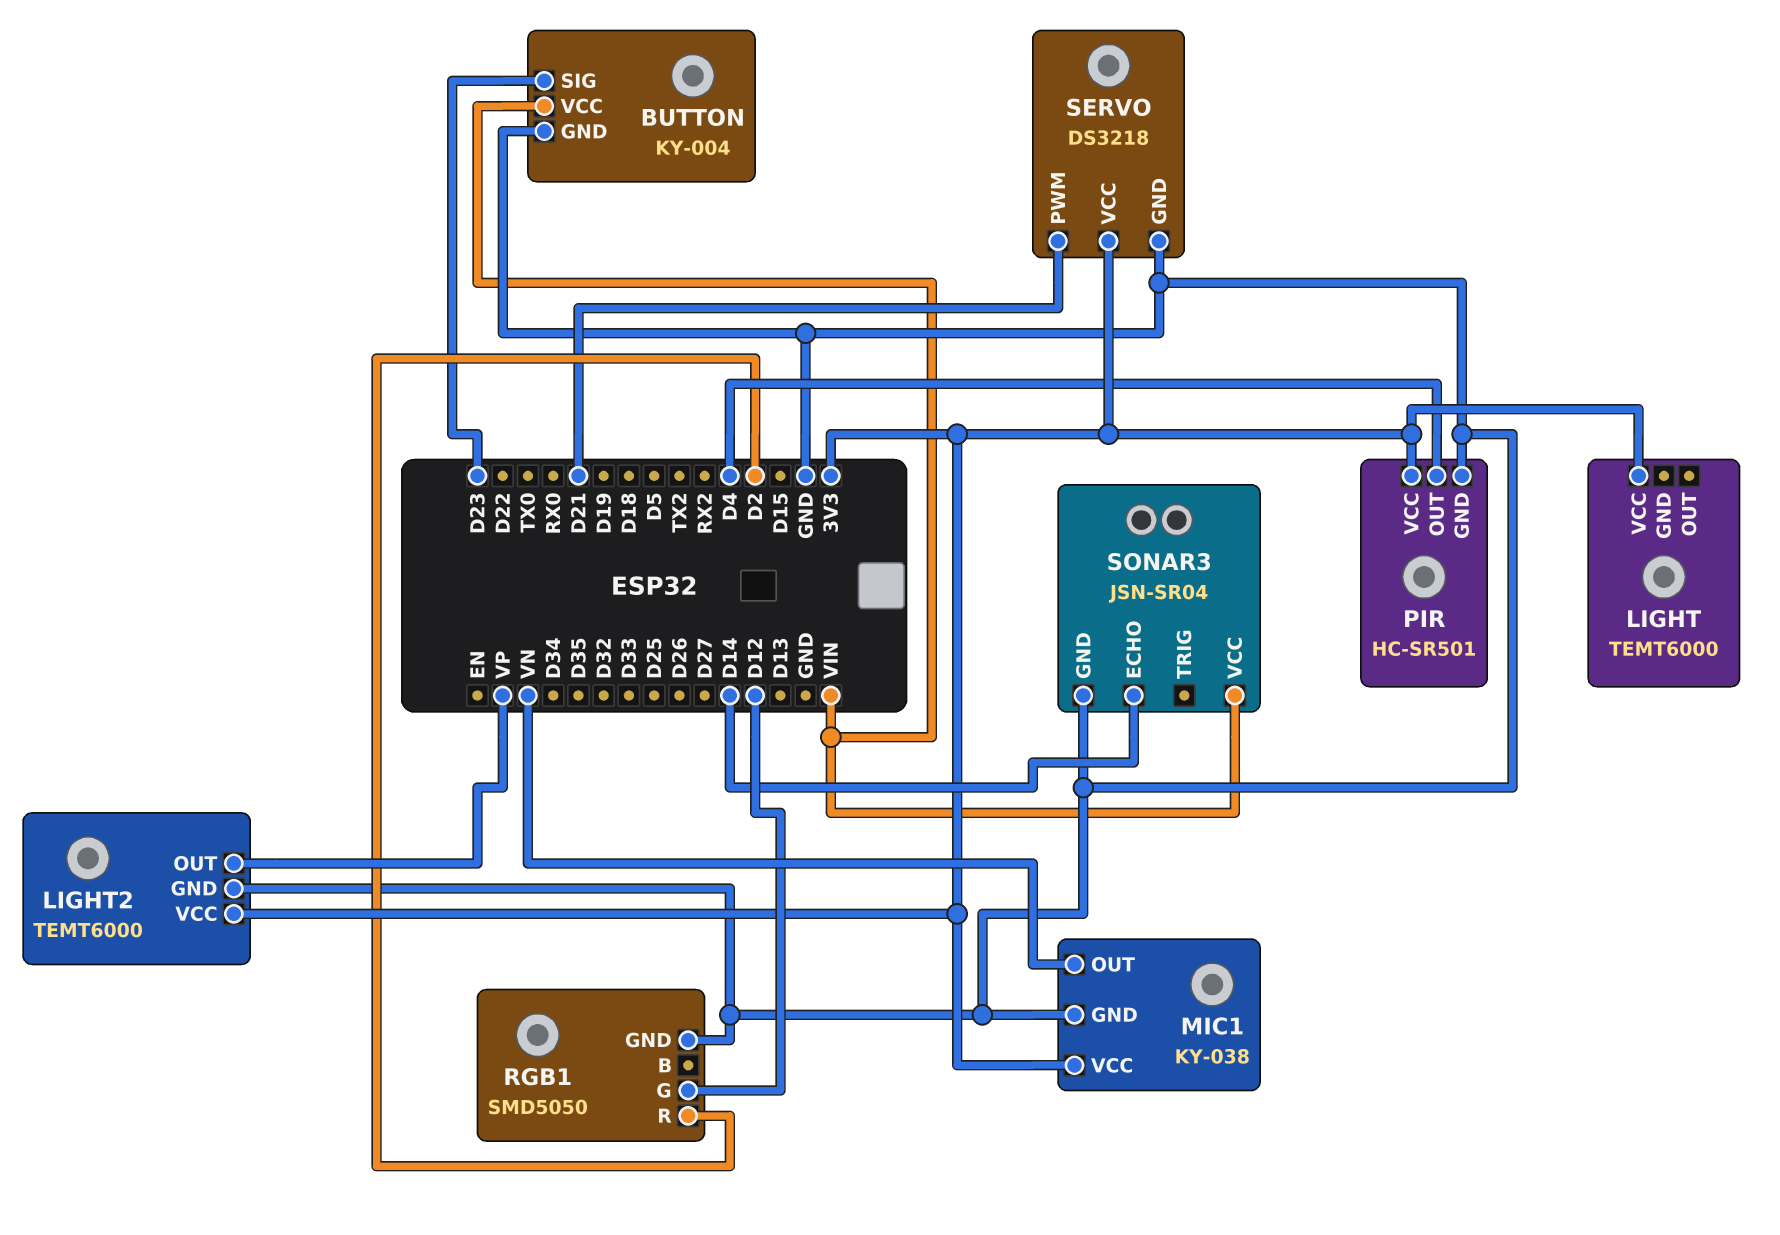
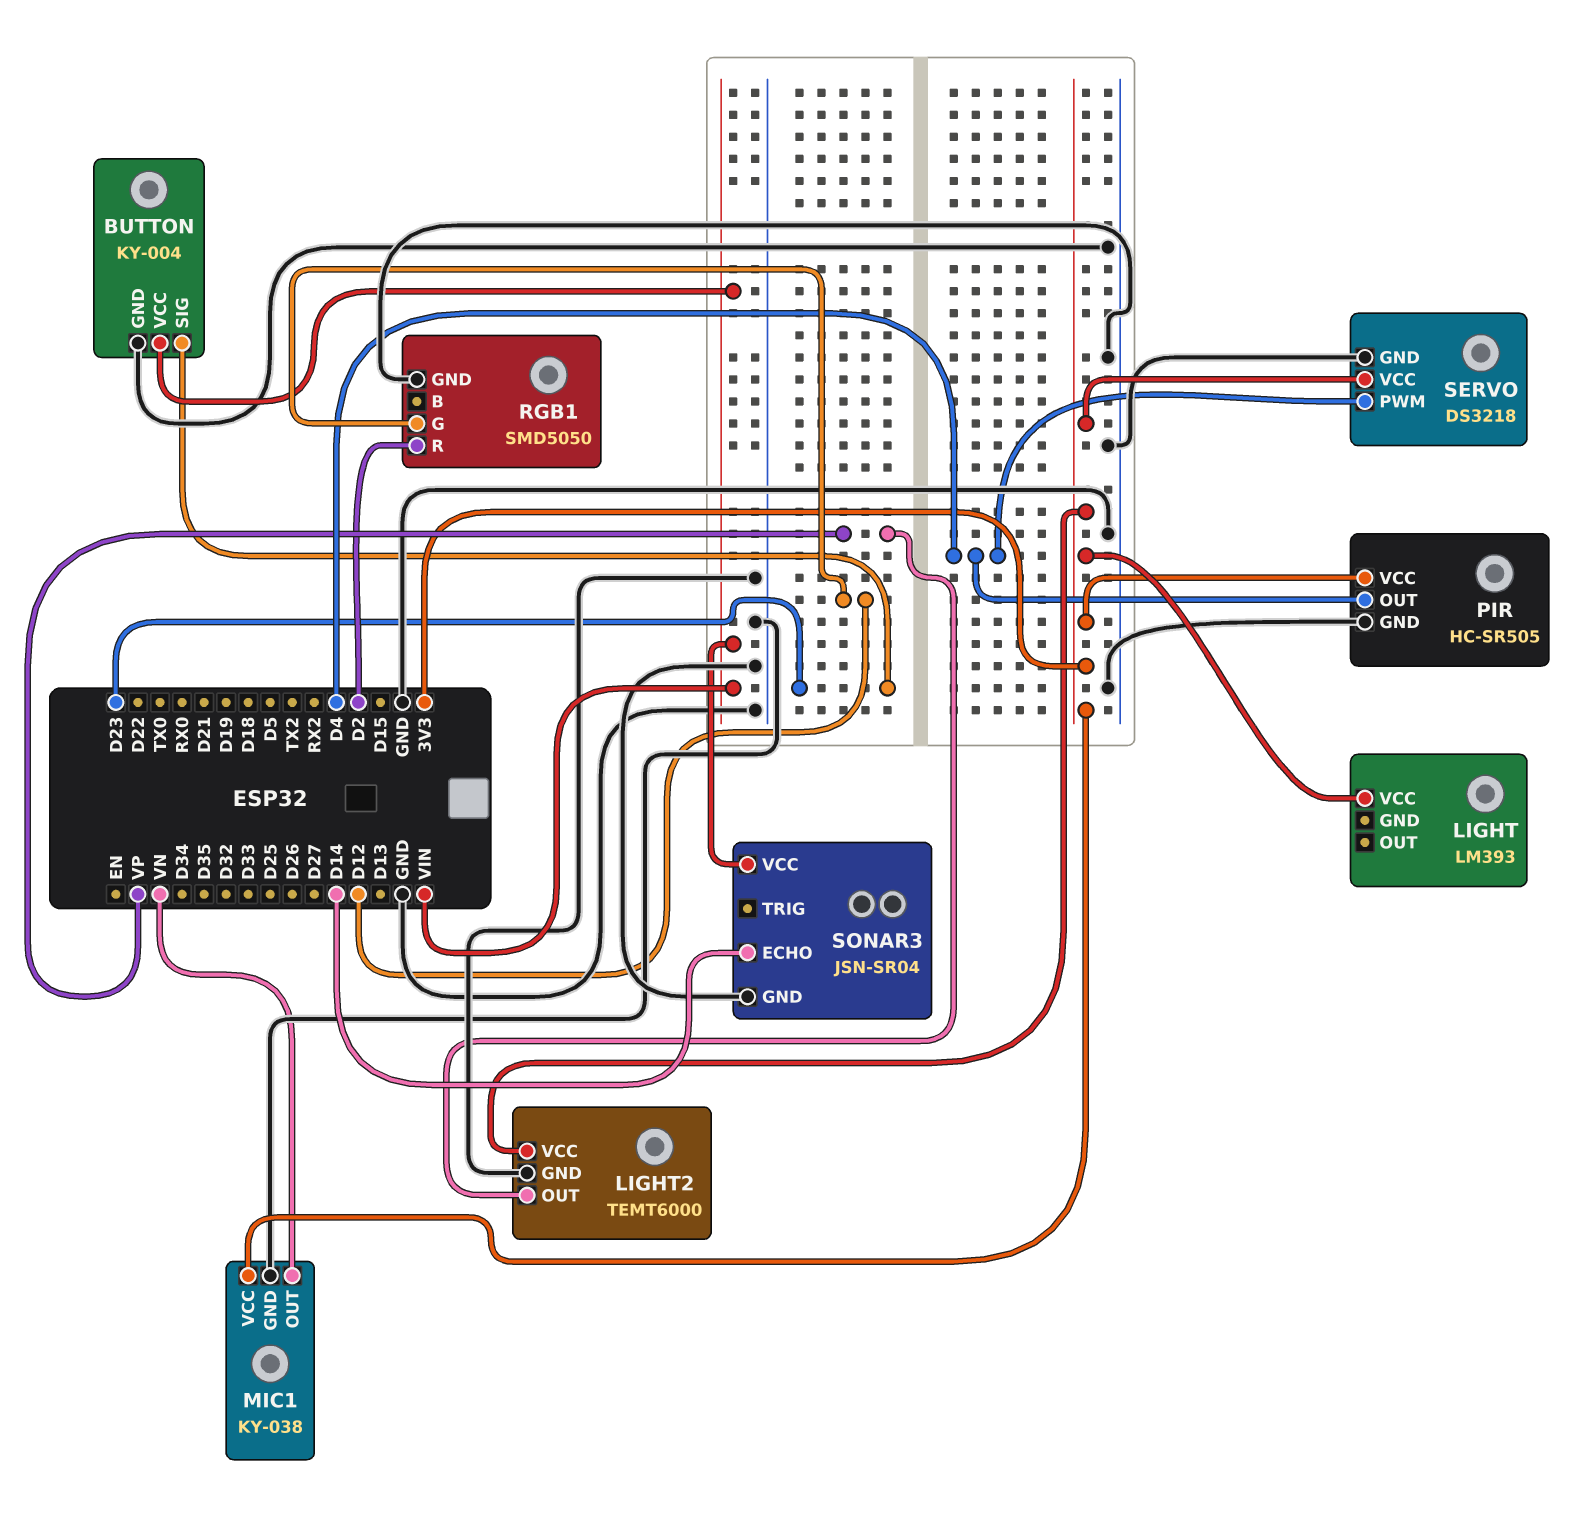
LIGHT: TEMT6000 -> LM393
PIR: HC-SR501 -> HC-SR505
SERVO pin PWM: D21 -> D4

